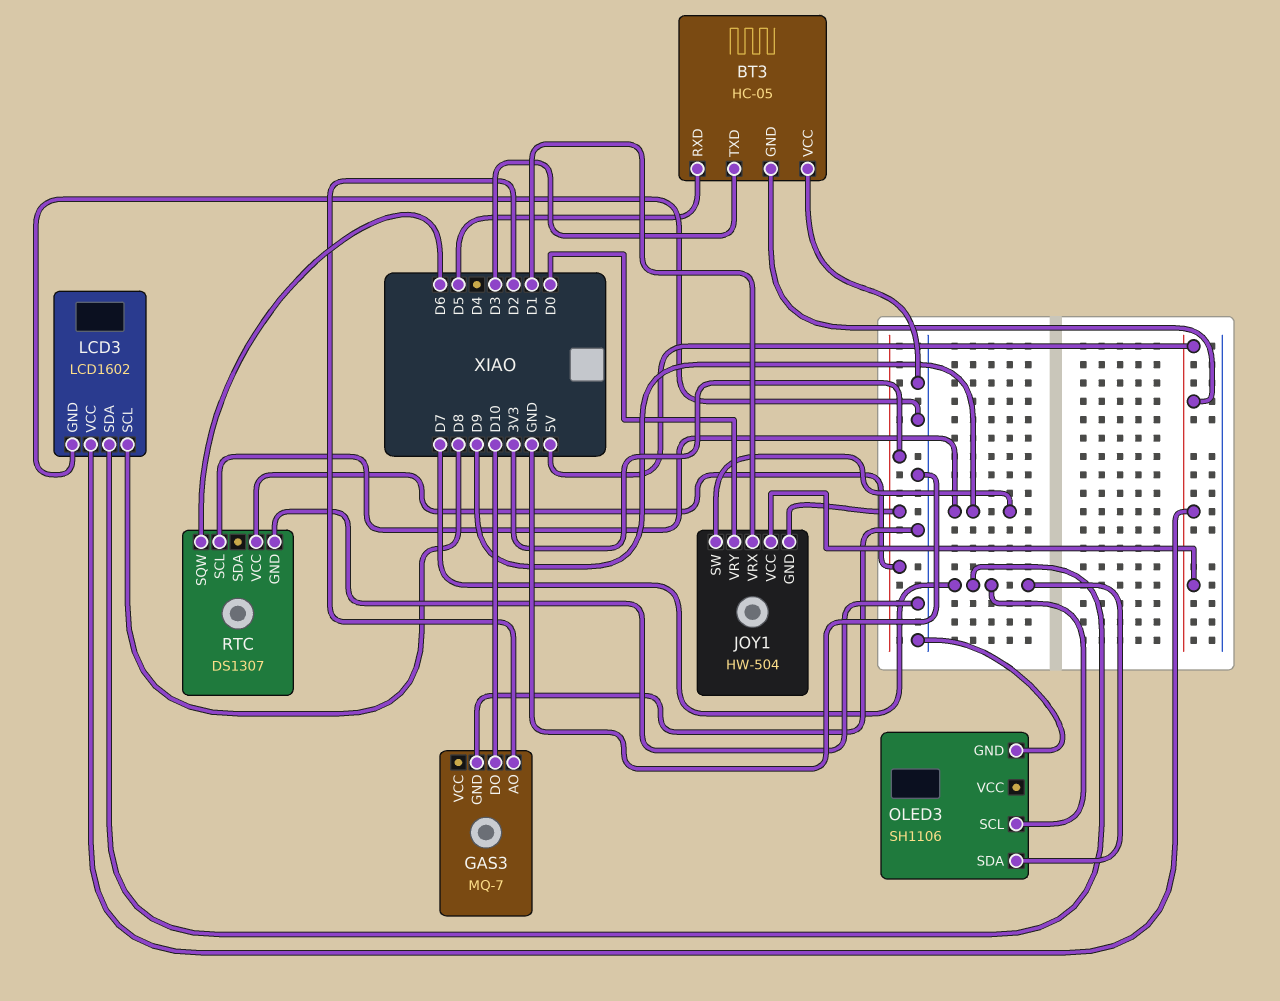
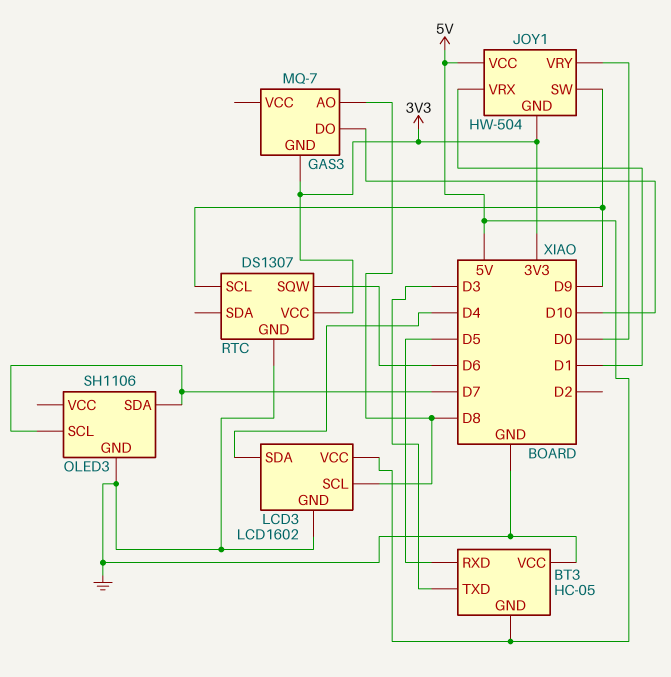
GAS3 pin AO: D2 -> D8
GAS3 pin GND: GND -> 3V3
LCD3 pin SDA: D7 -> D4

